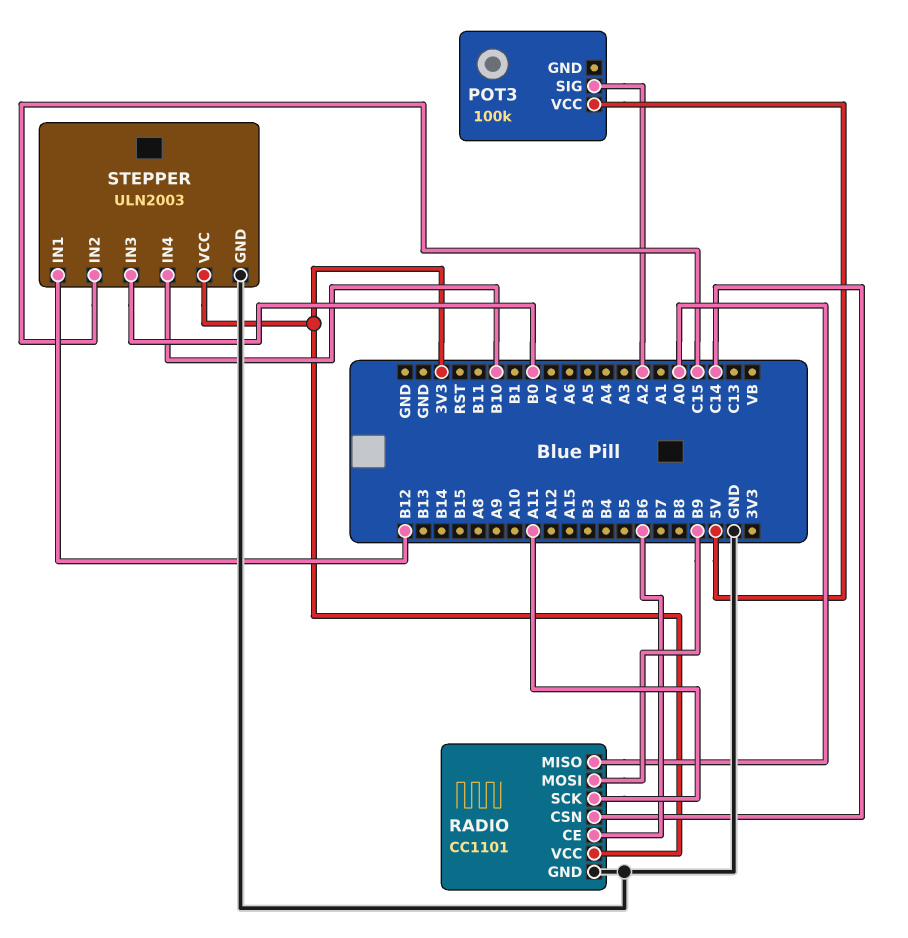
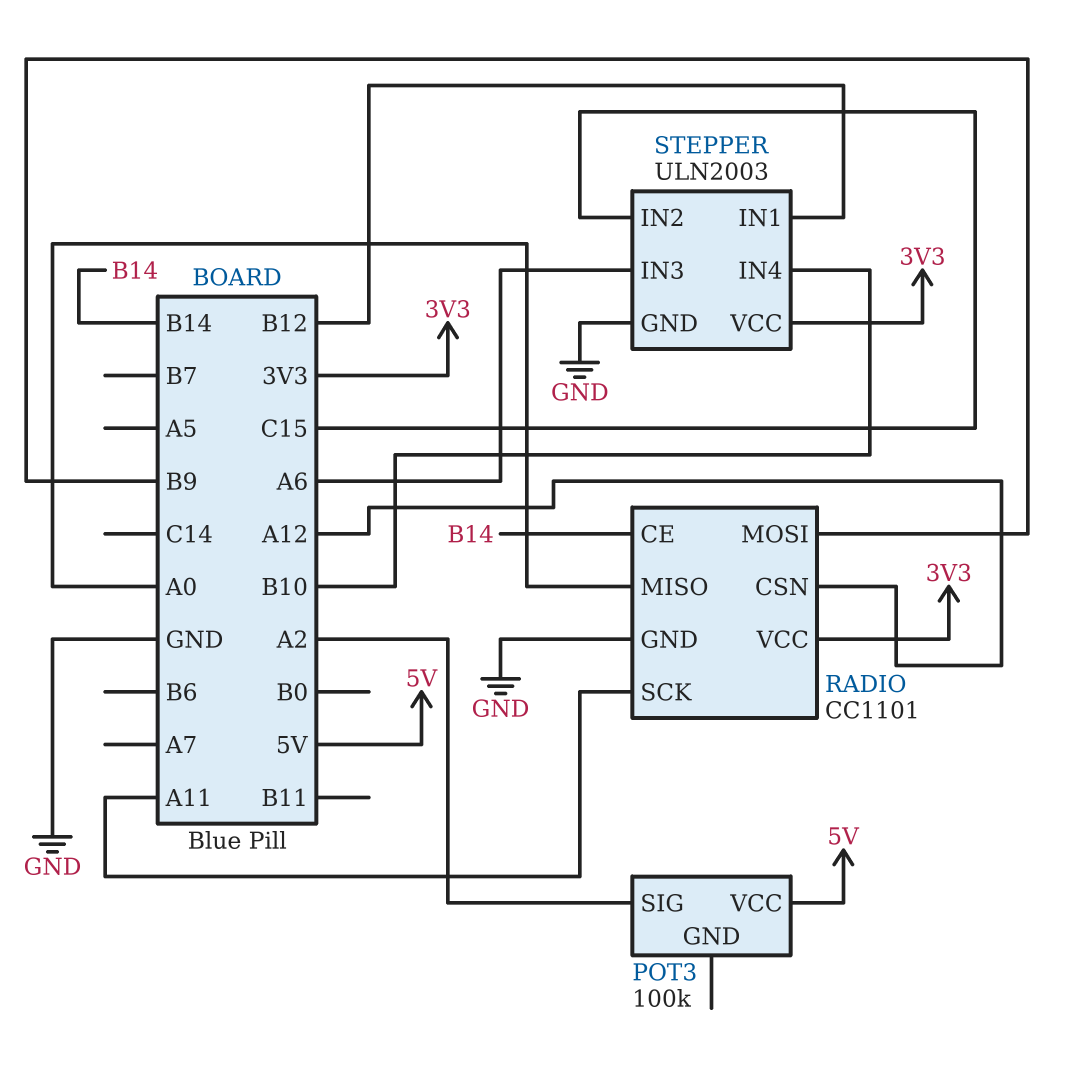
RADIO pin CE: B6 -> B14
RADIO pin CSN: C14 -> A12
STEPPER pin IN3: B0 -> A6

